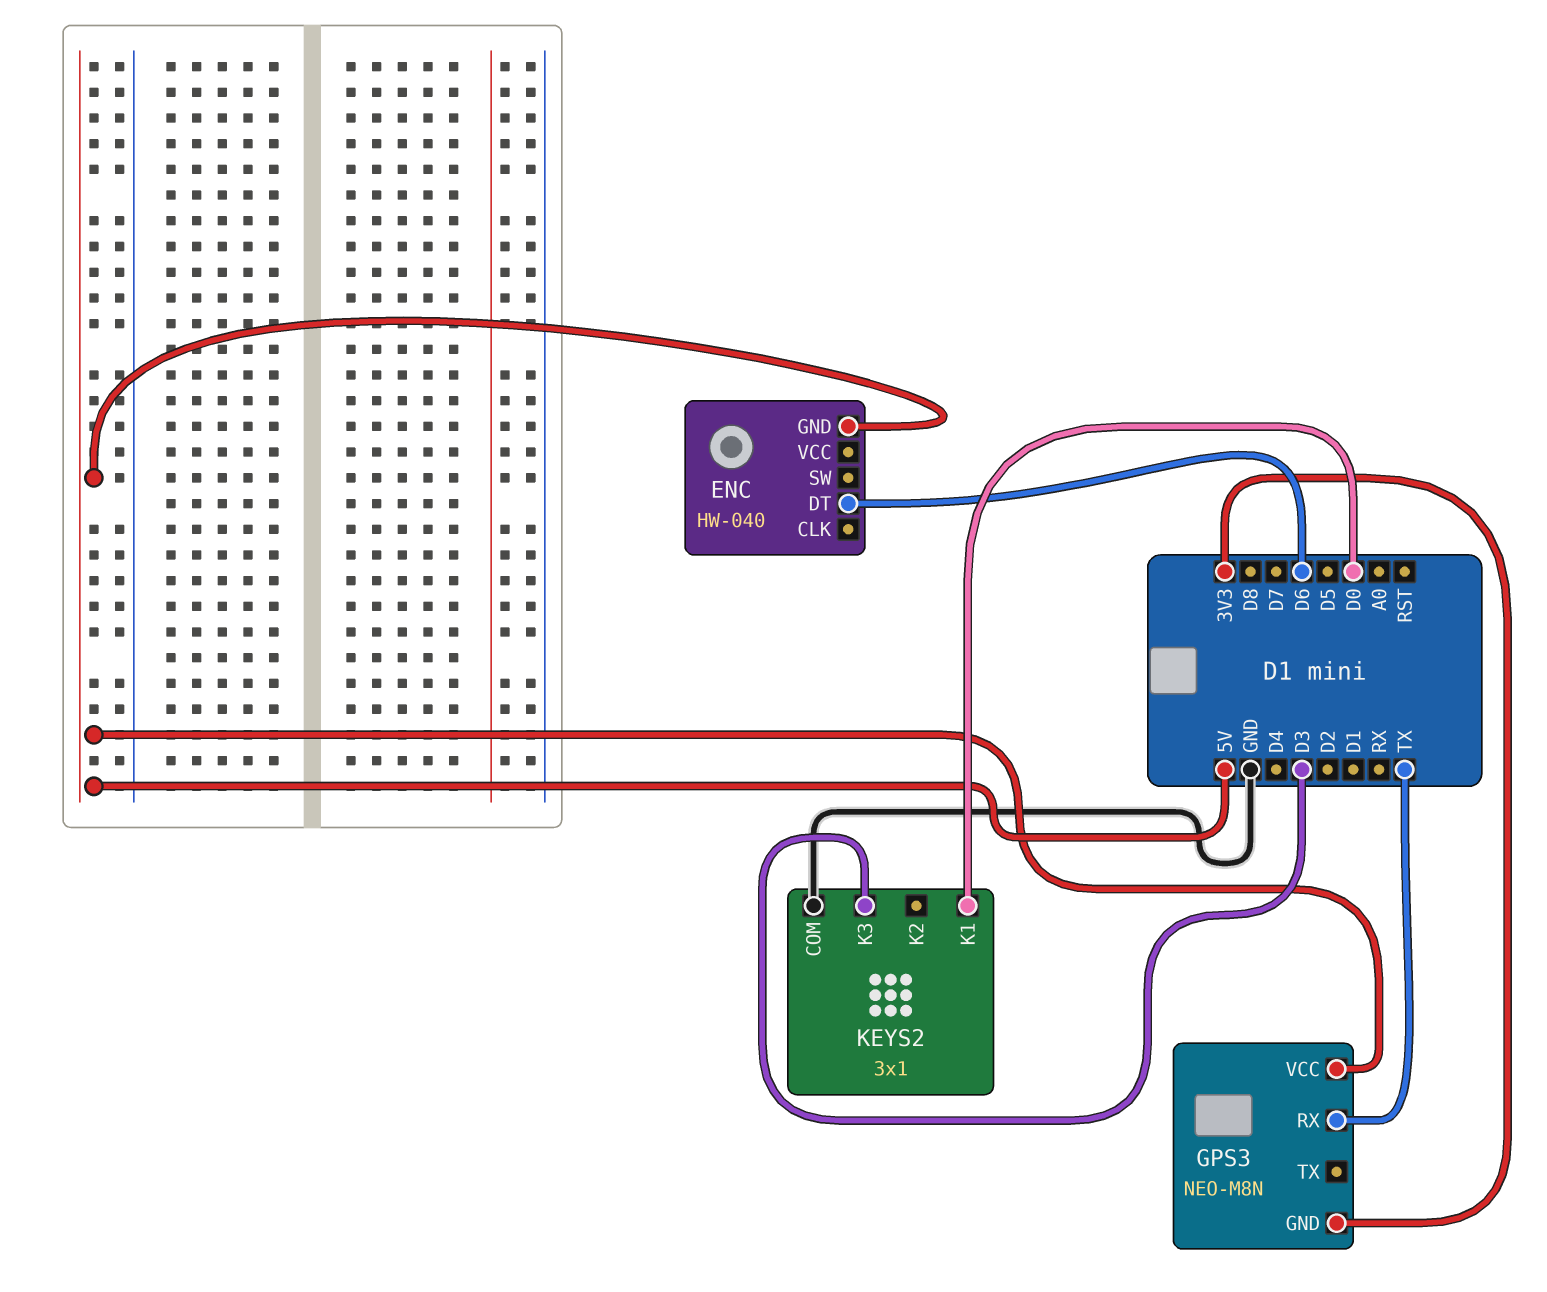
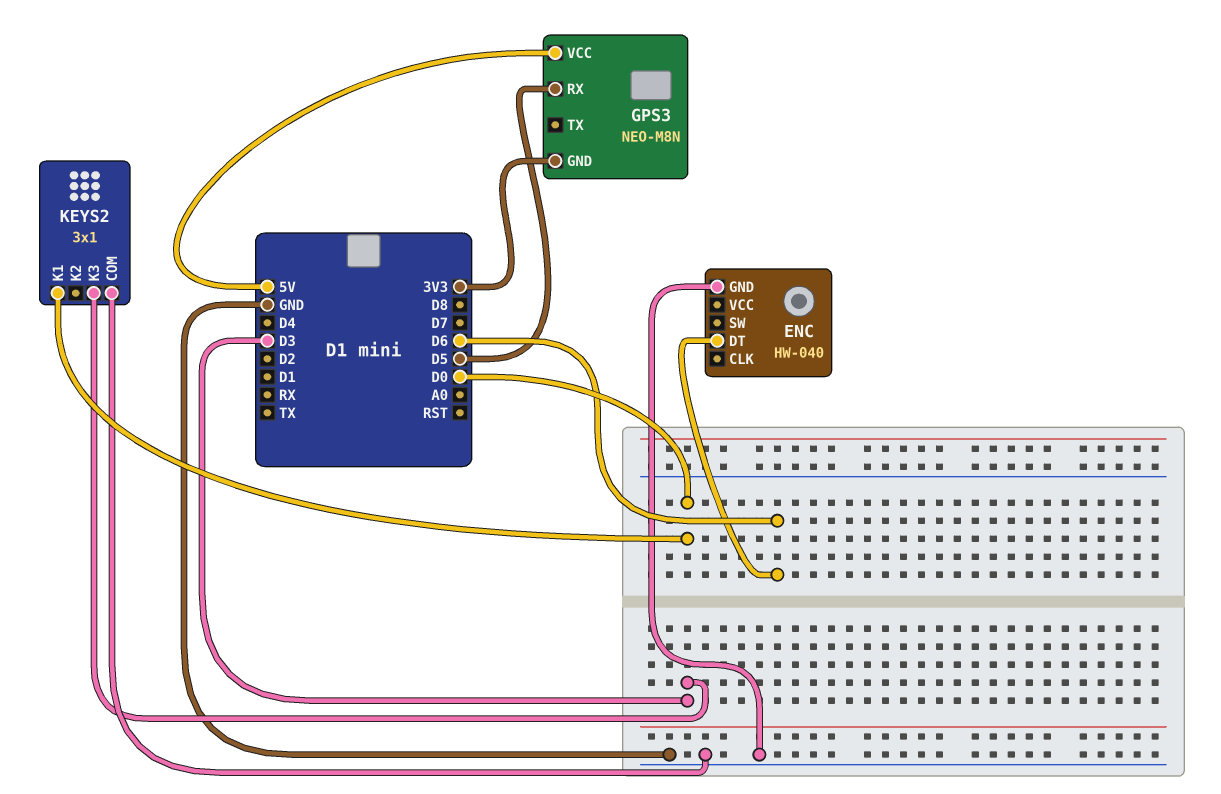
ENC pin GND: 5V -> GND
GPS3 pin RX: TX -> D5

